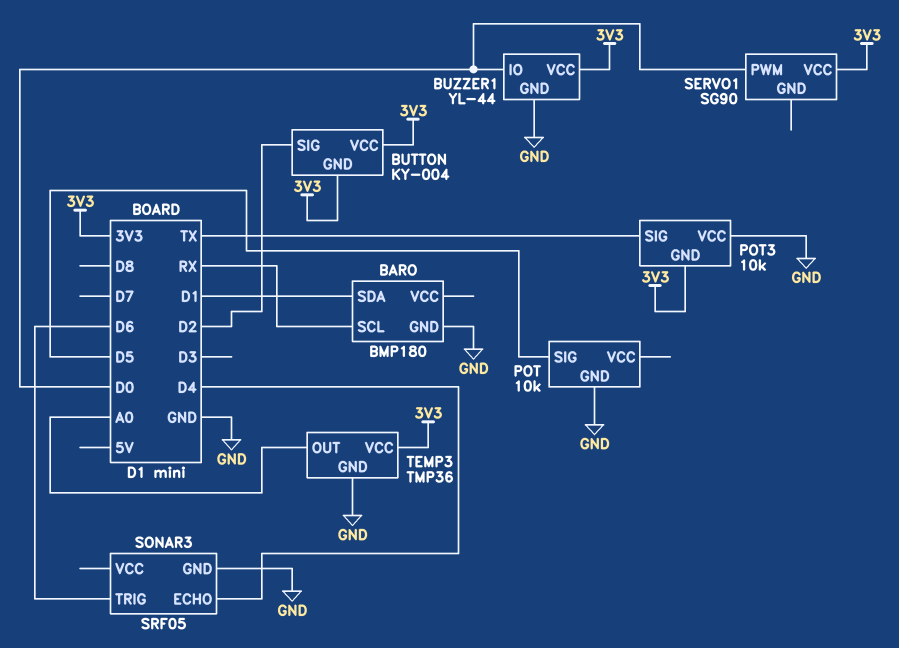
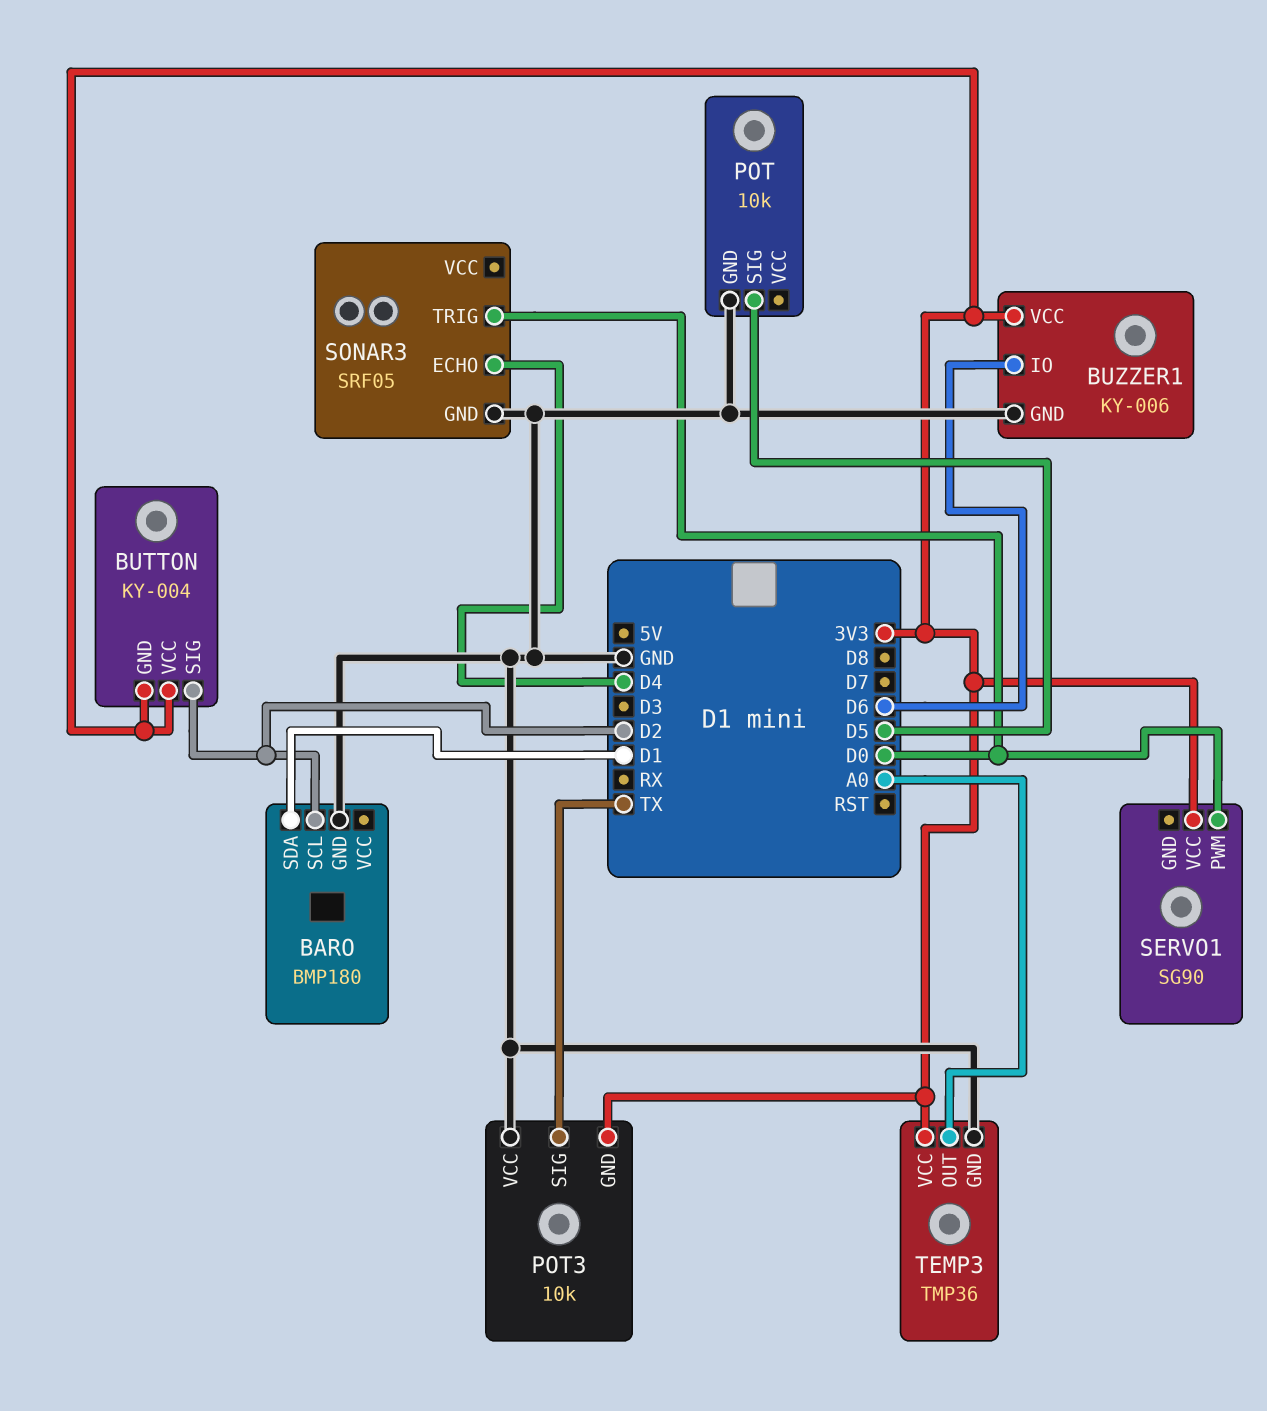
BARO pin SCL: RX -> D2
BUZZER1: YL-44 -> KY-006
BUZZER1 pin IO: D0 -> D6
SONAR3 pin TRIG: D6 -> D0

